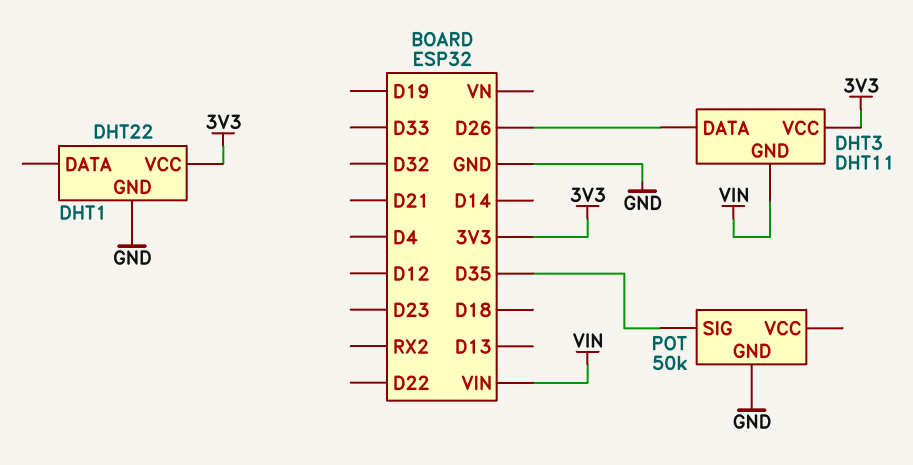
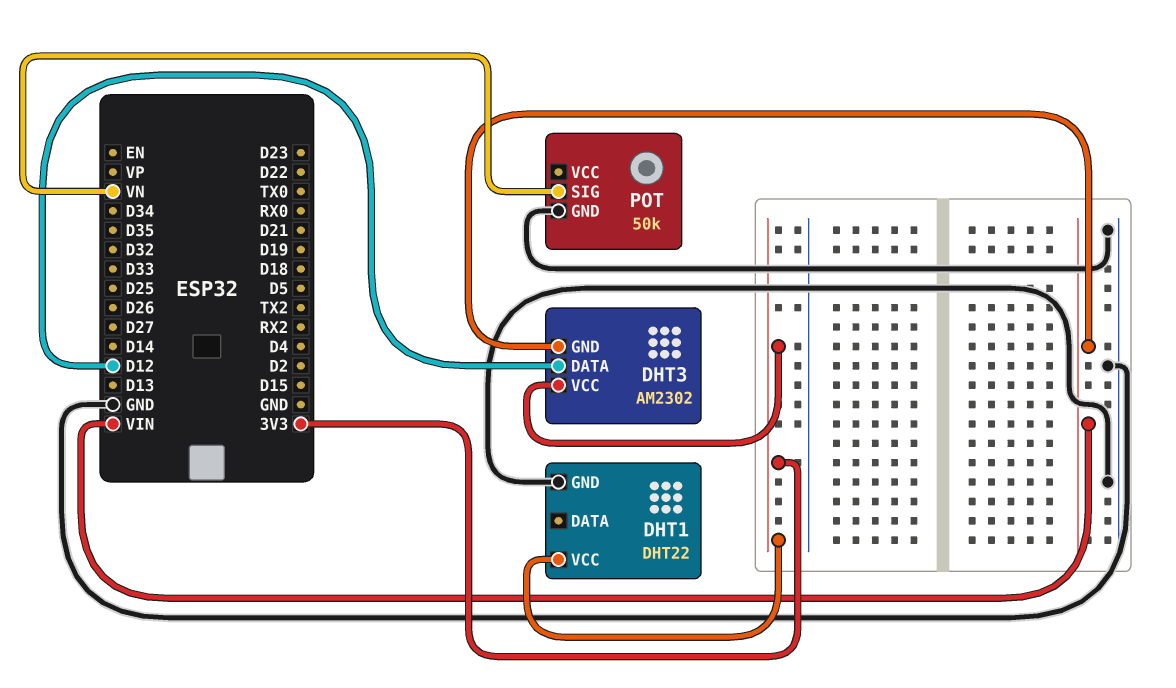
DHT3: DHT11 -> AM2302
DHT3 pin DATA: D26 -> D12
POT pin SIG: D35 -> VN

